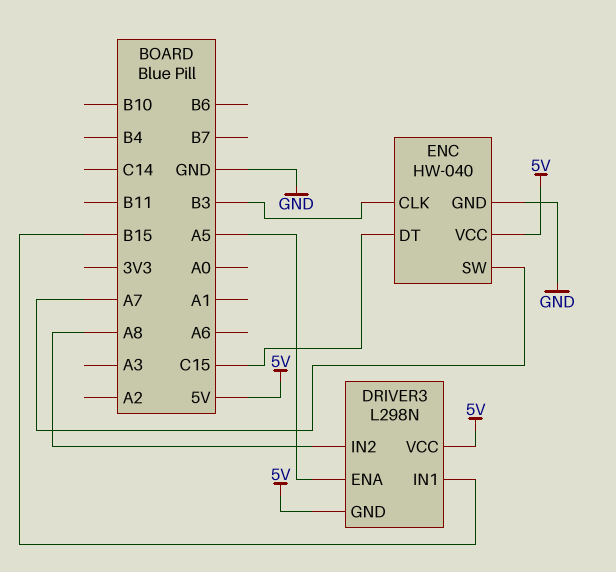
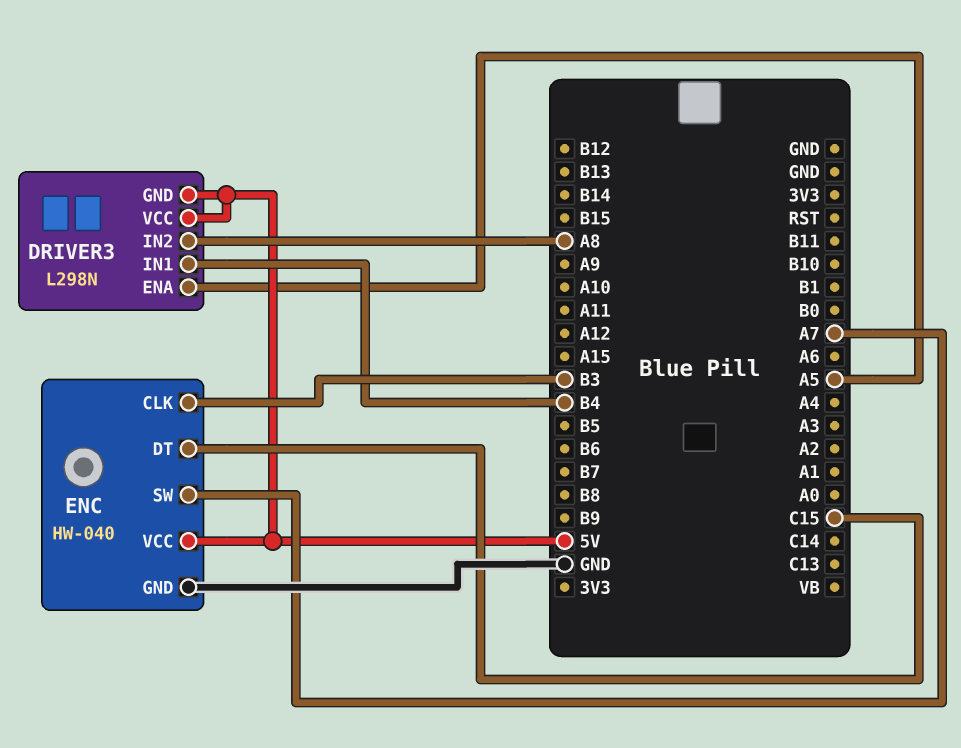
DRIVER3 pin IN1: B15 -> B4

